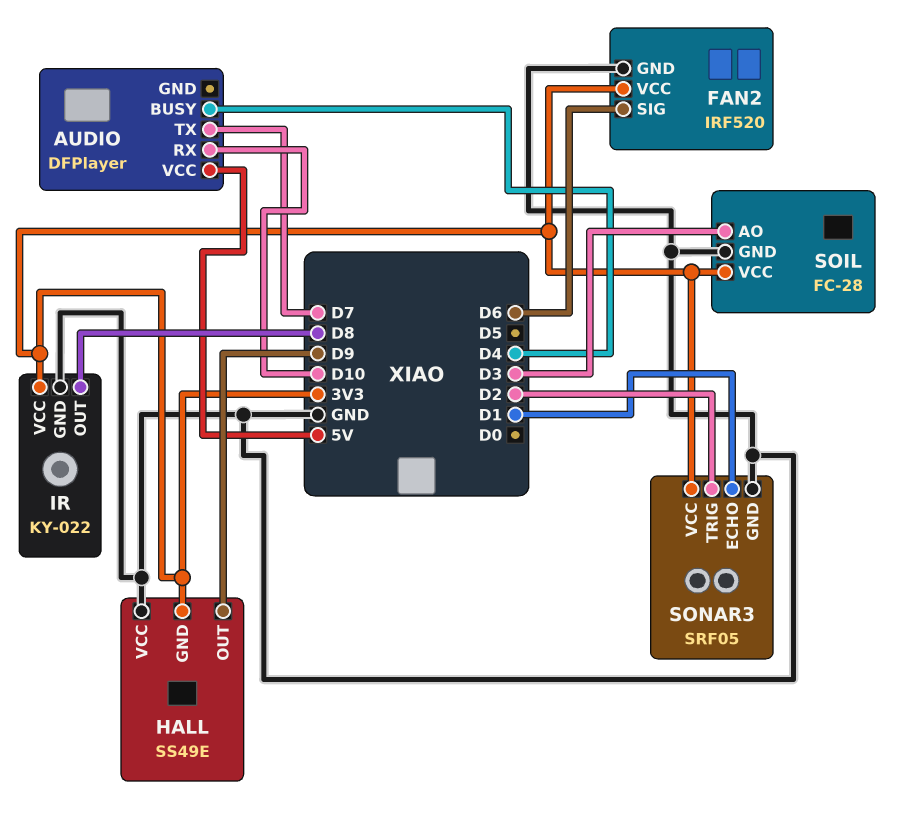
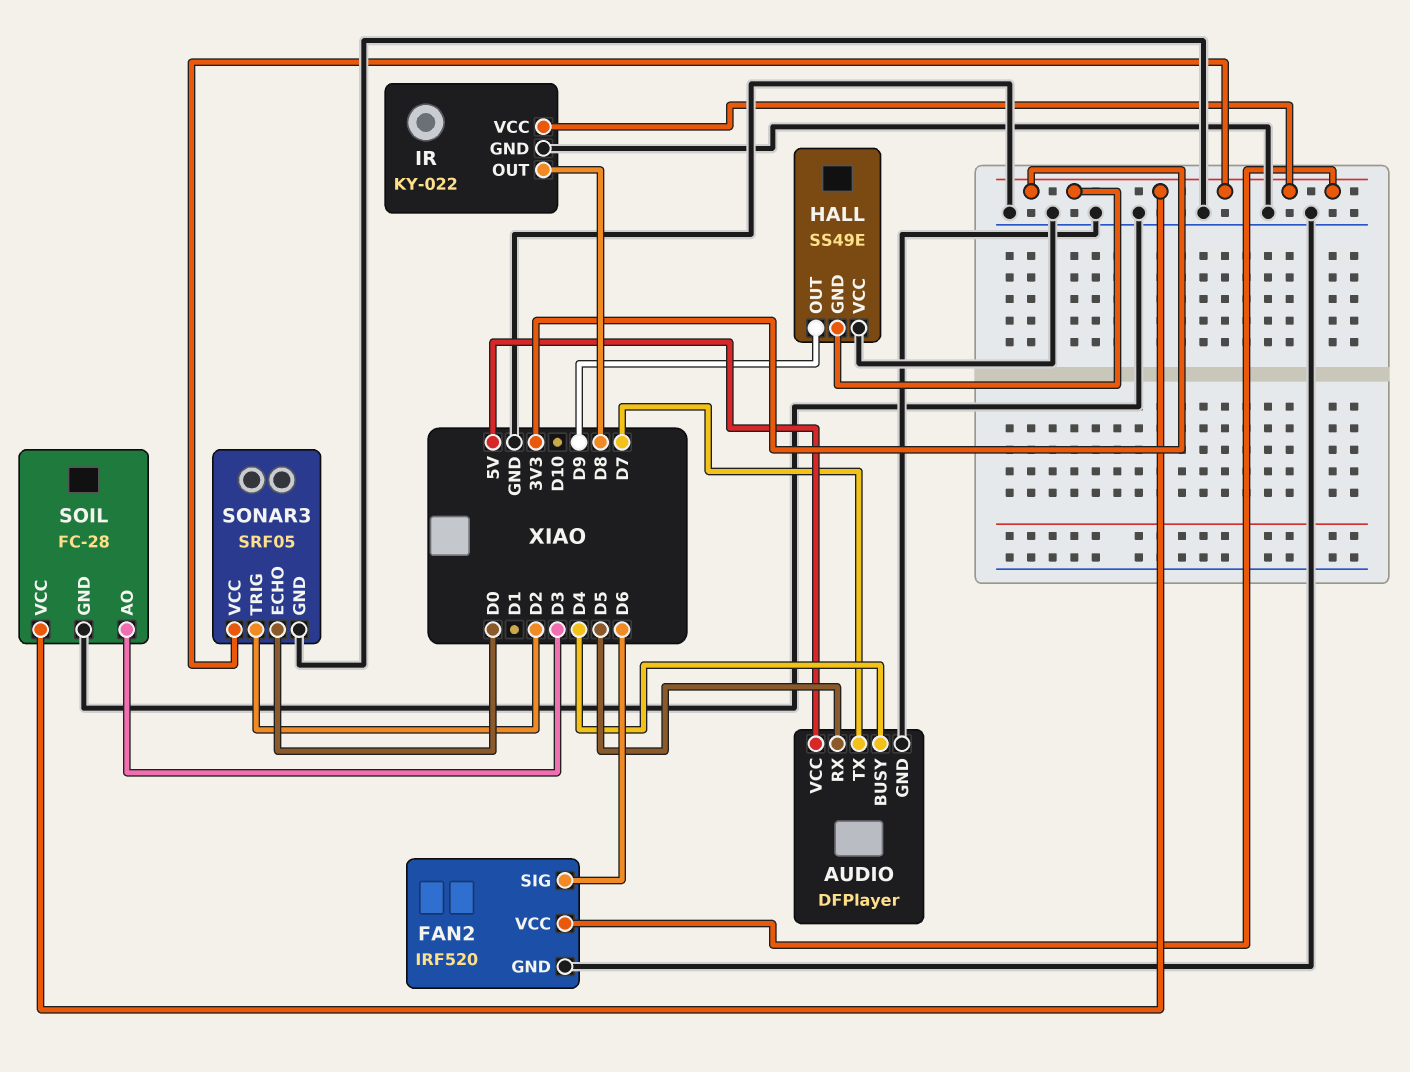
AUDIO pin GND: none -> GND
AUDIO pin RX: D10 -> D5
SONAR3 pin ECHO: D1 -> D0

